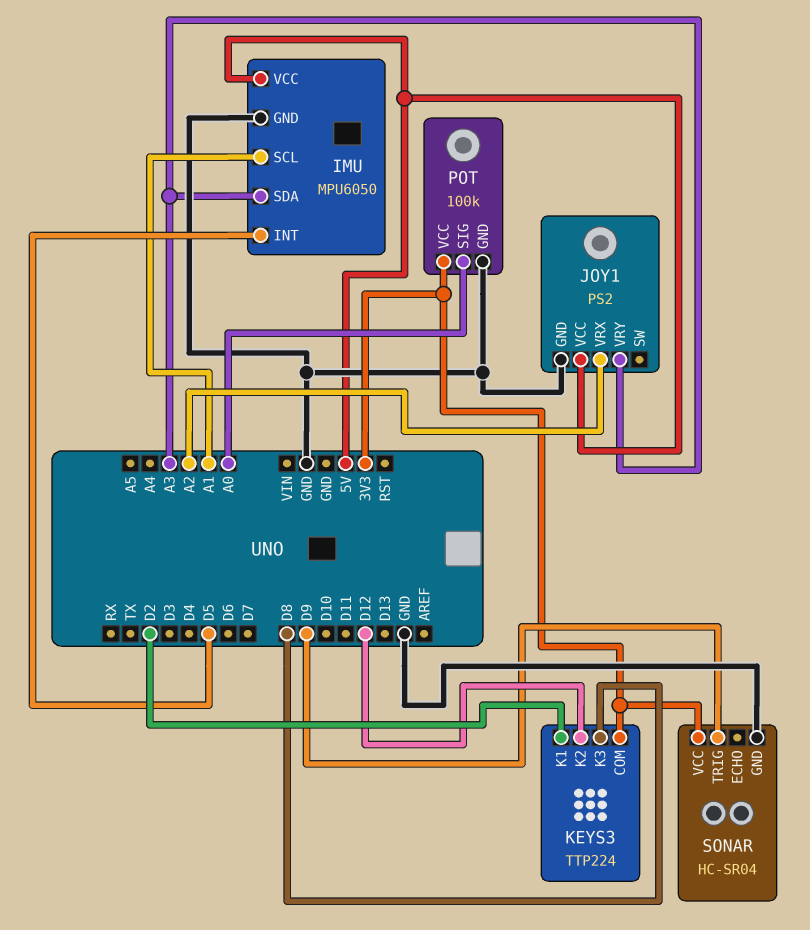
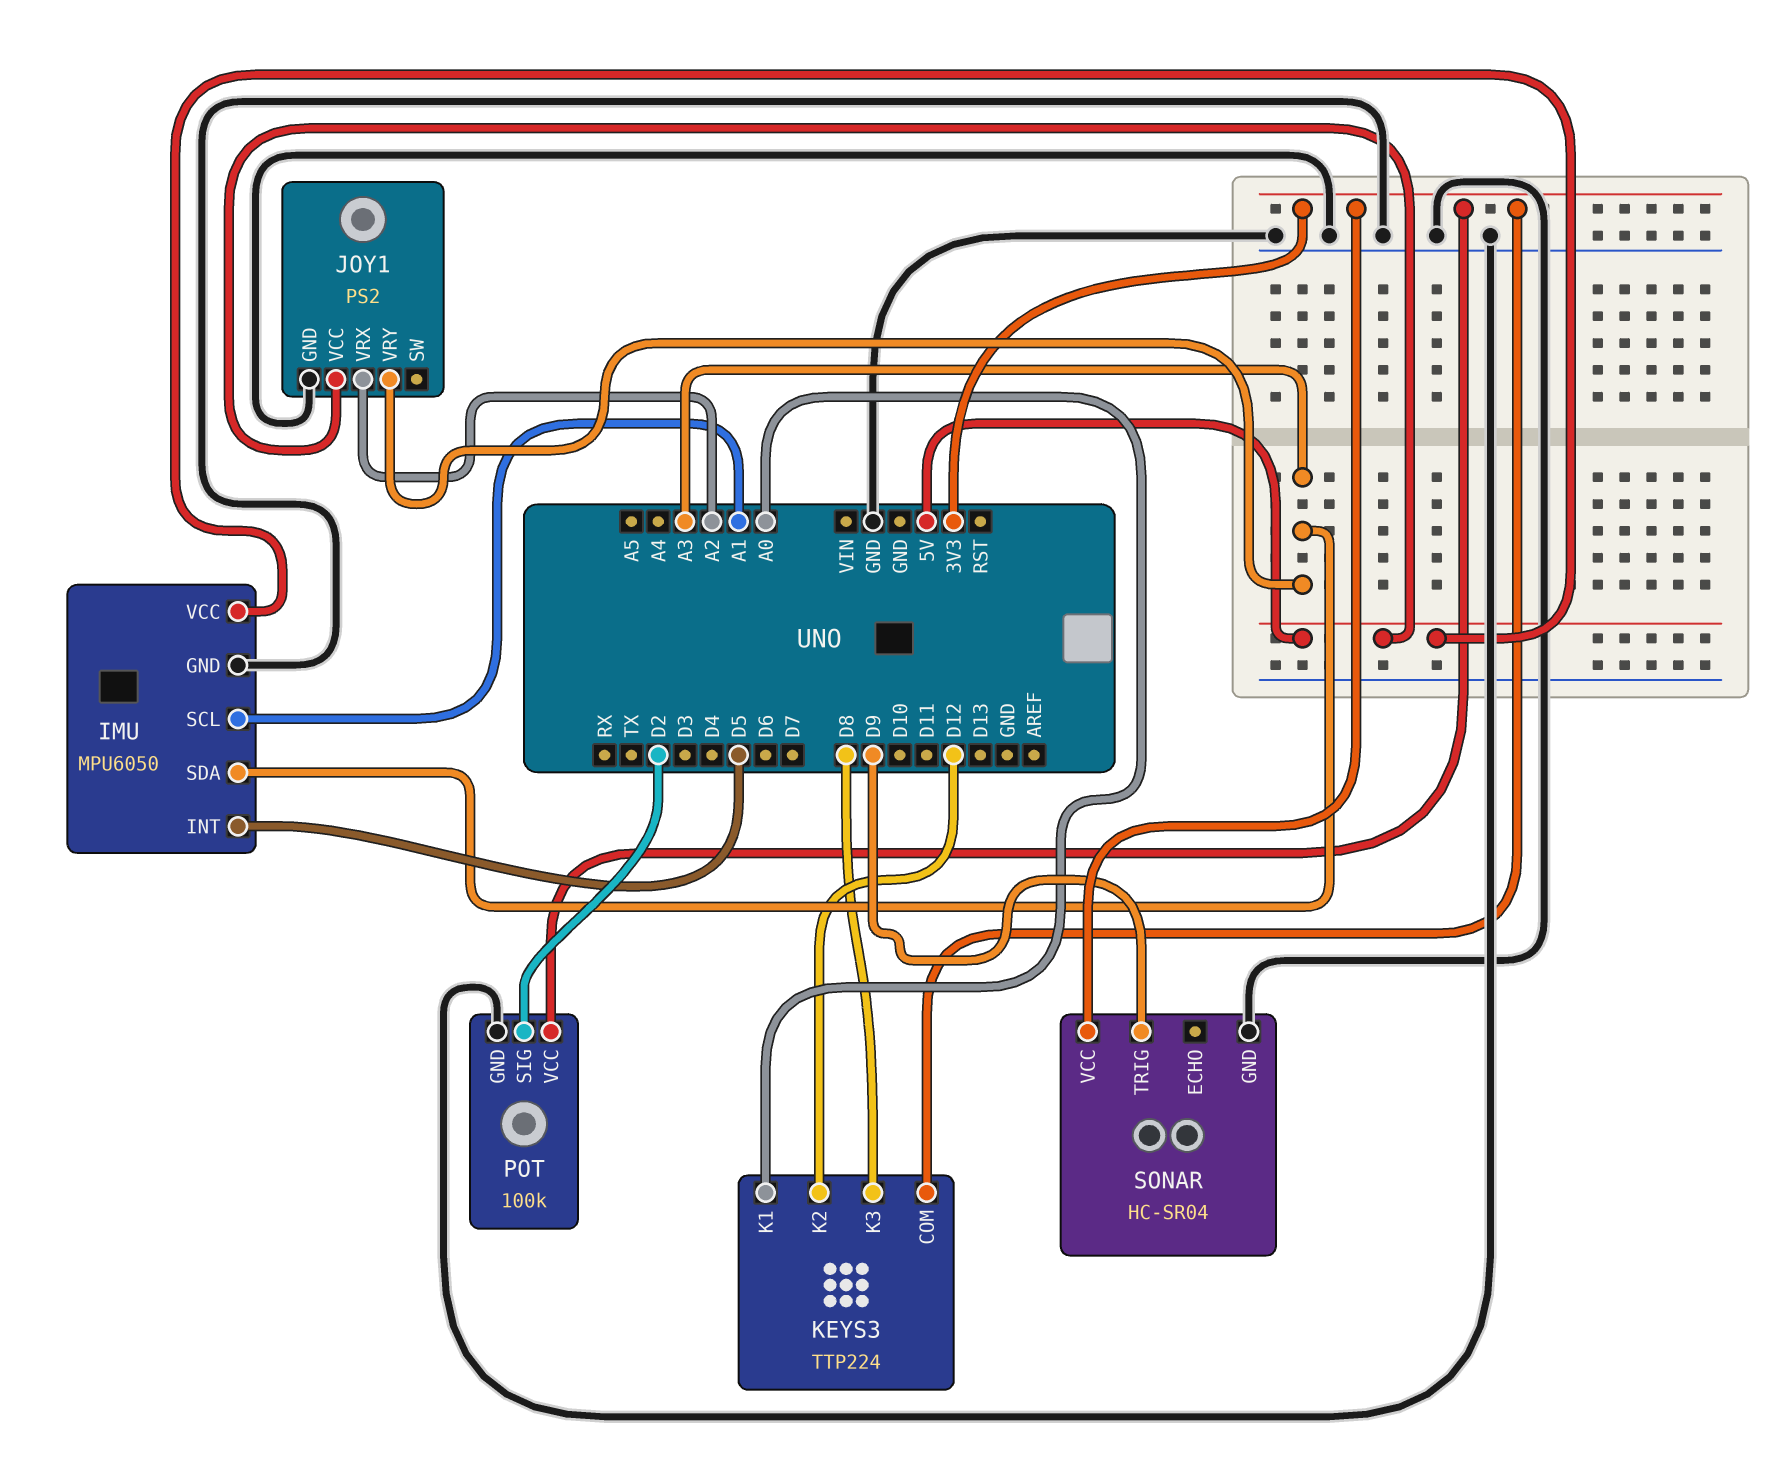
KEYS3 pin K1: D2 -> A0
POT pin SIG: A0 -> D2

